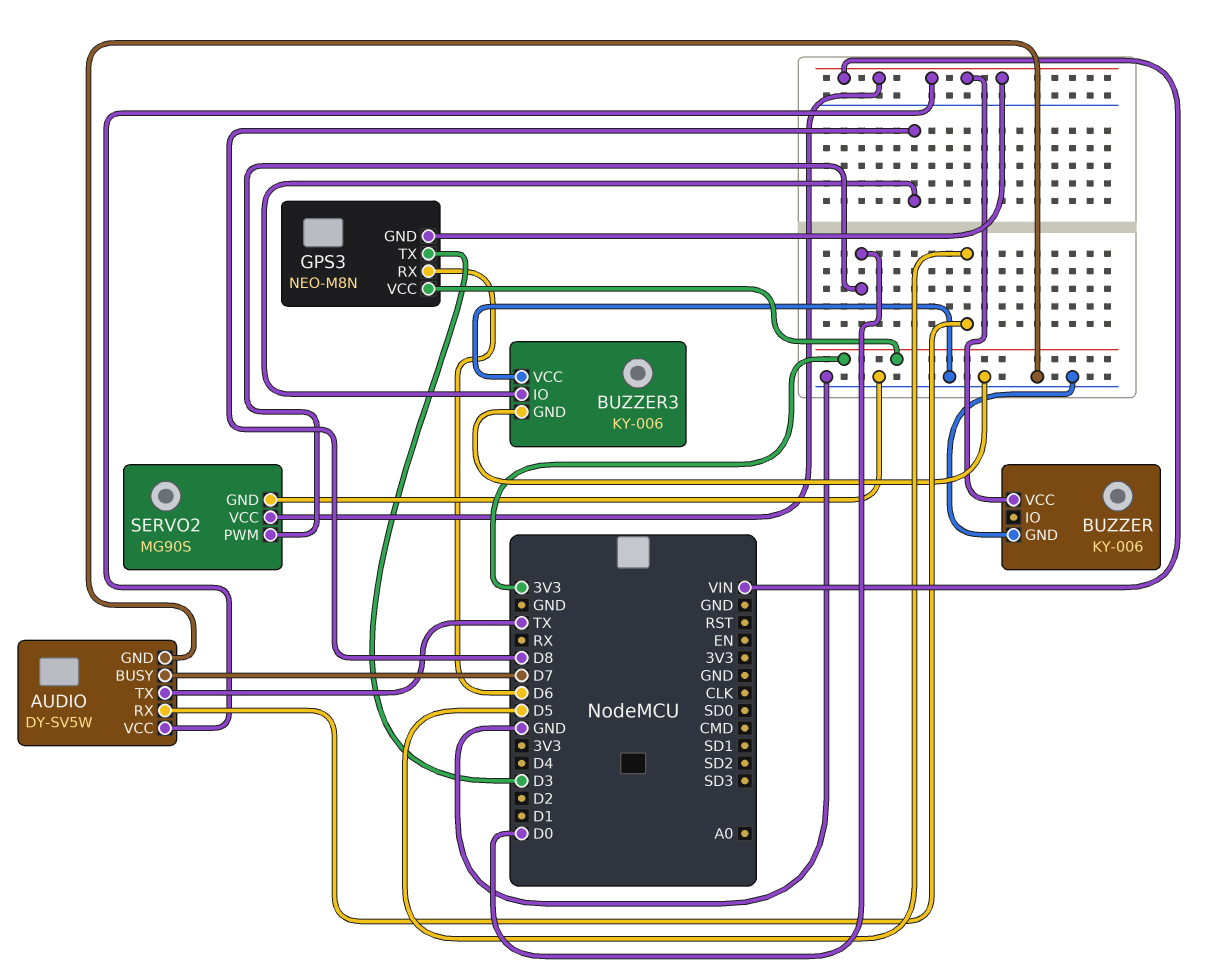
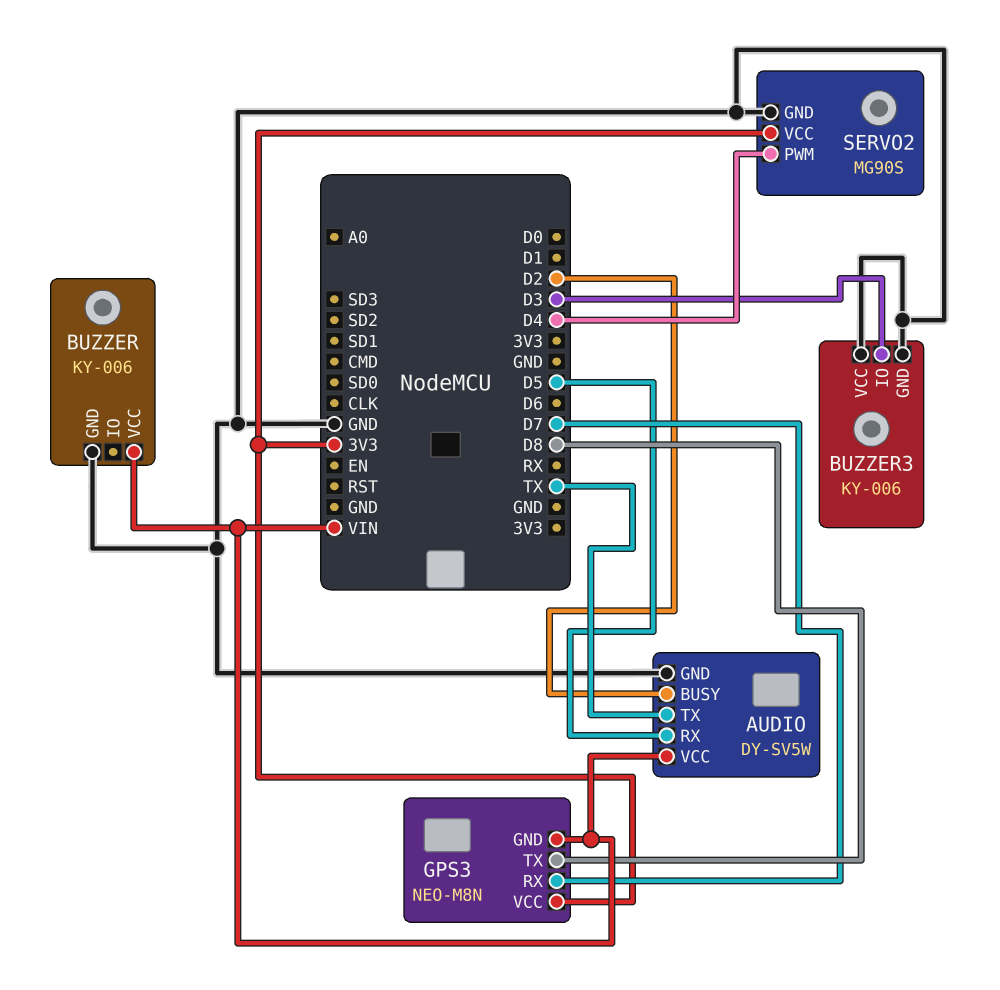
AUDIO pin BUSY: D7 -> D2
BUZZER3 pin IO: D8 -> D3
GPS3 pin RX: D6 -> D7
GPS3 pin TX: D3 -> D8
SERVO2 pin PWM: D0 -> D4
SERVO2 pin VCC: VIN -> 3V3

